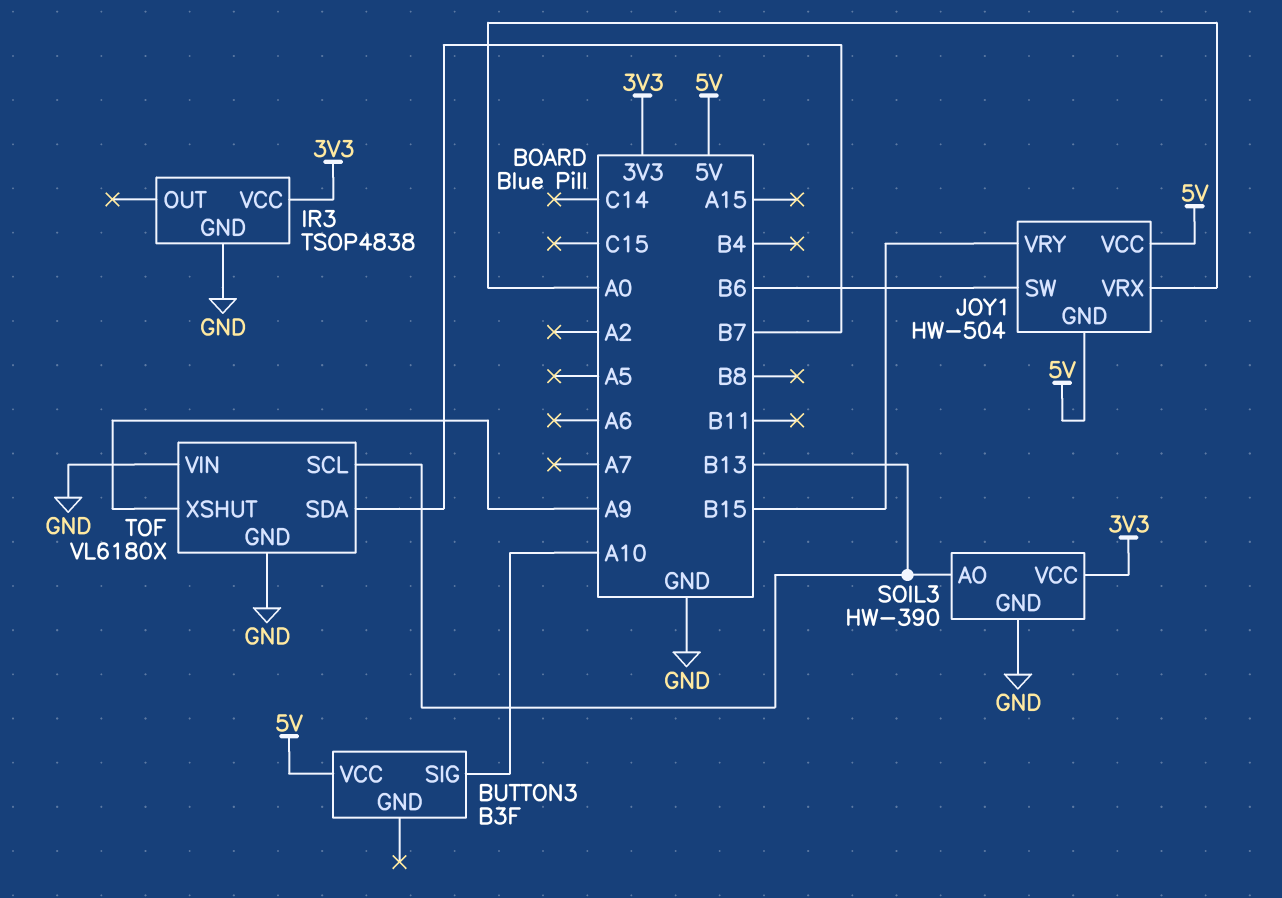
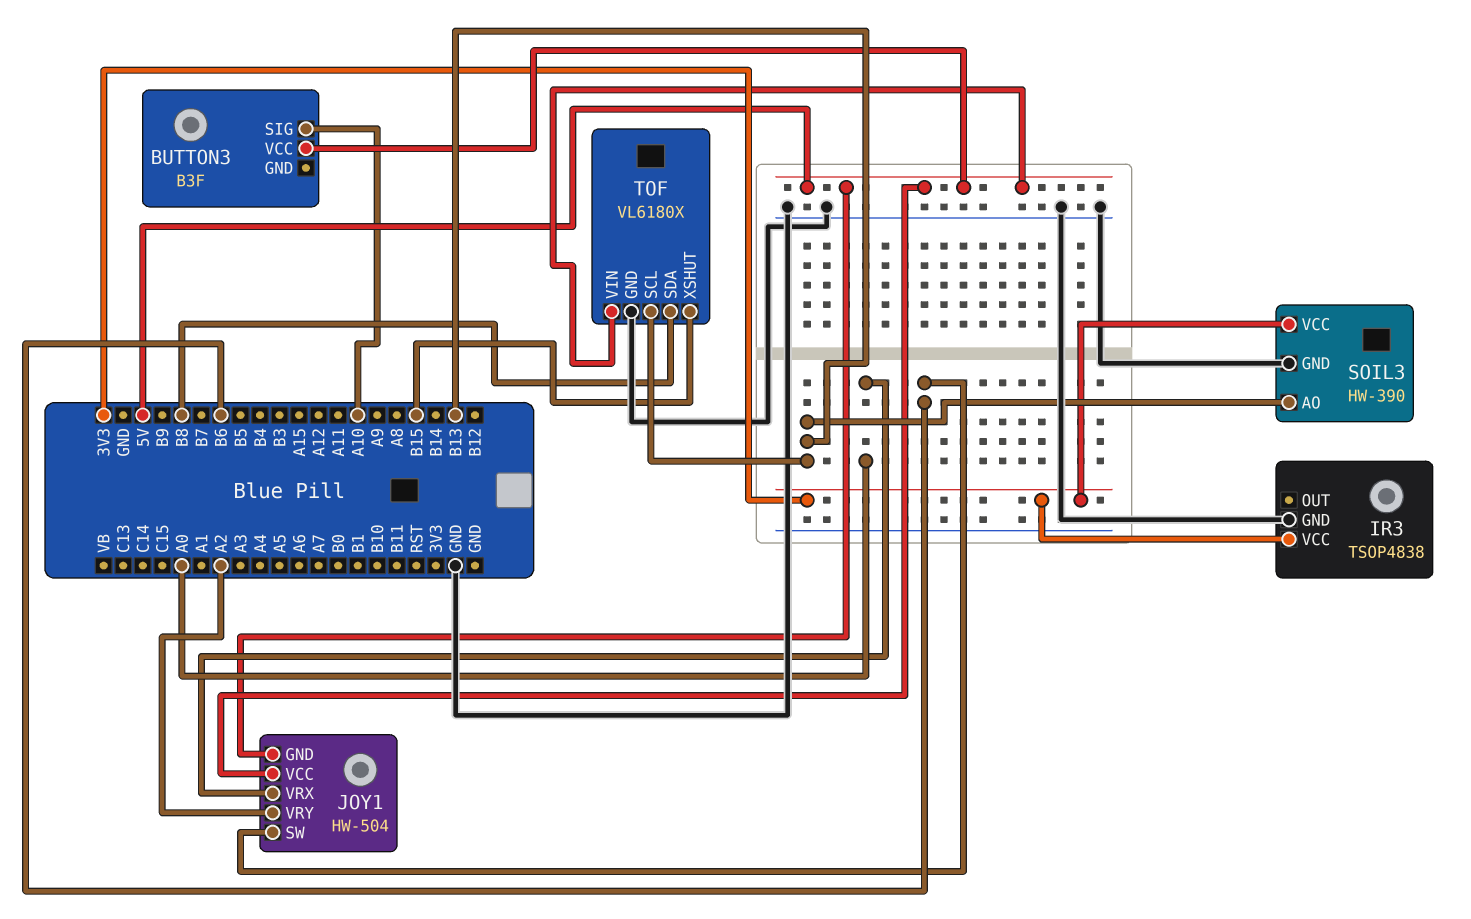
JOY1 pin VRY: B15 -> A2
TOF pin SDA: B7 -> B8
TOF pin VIN: GND -> 5V
TOF pin XSHUT: A9 -> B15

